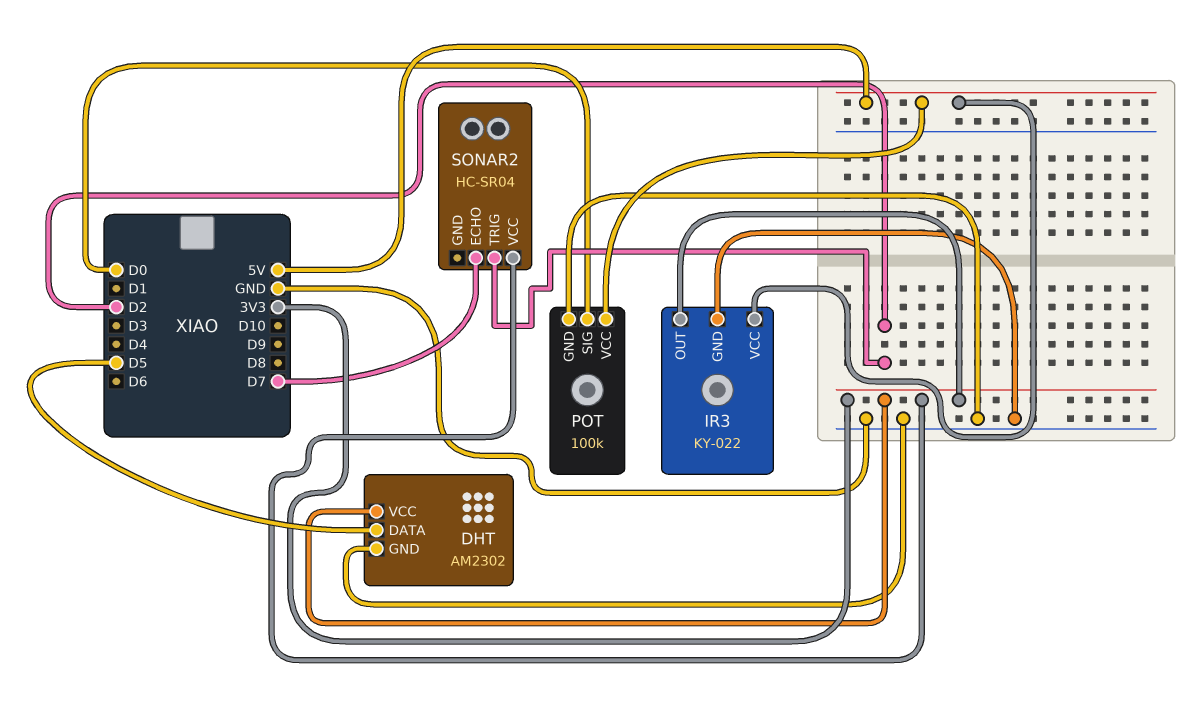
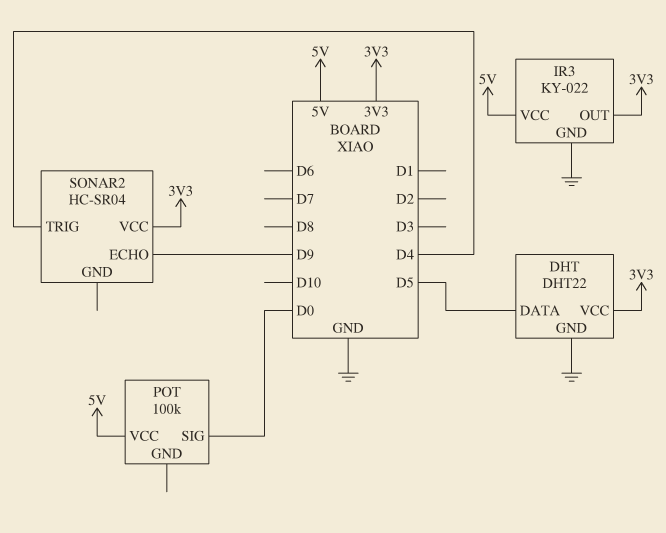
DHT: AM2302 -> DHT22
POT pin GND: GND -> none
SONAR2 pin ECHO: D7 -> D9
SONAR2 pin TRIG: D2 -> D4

